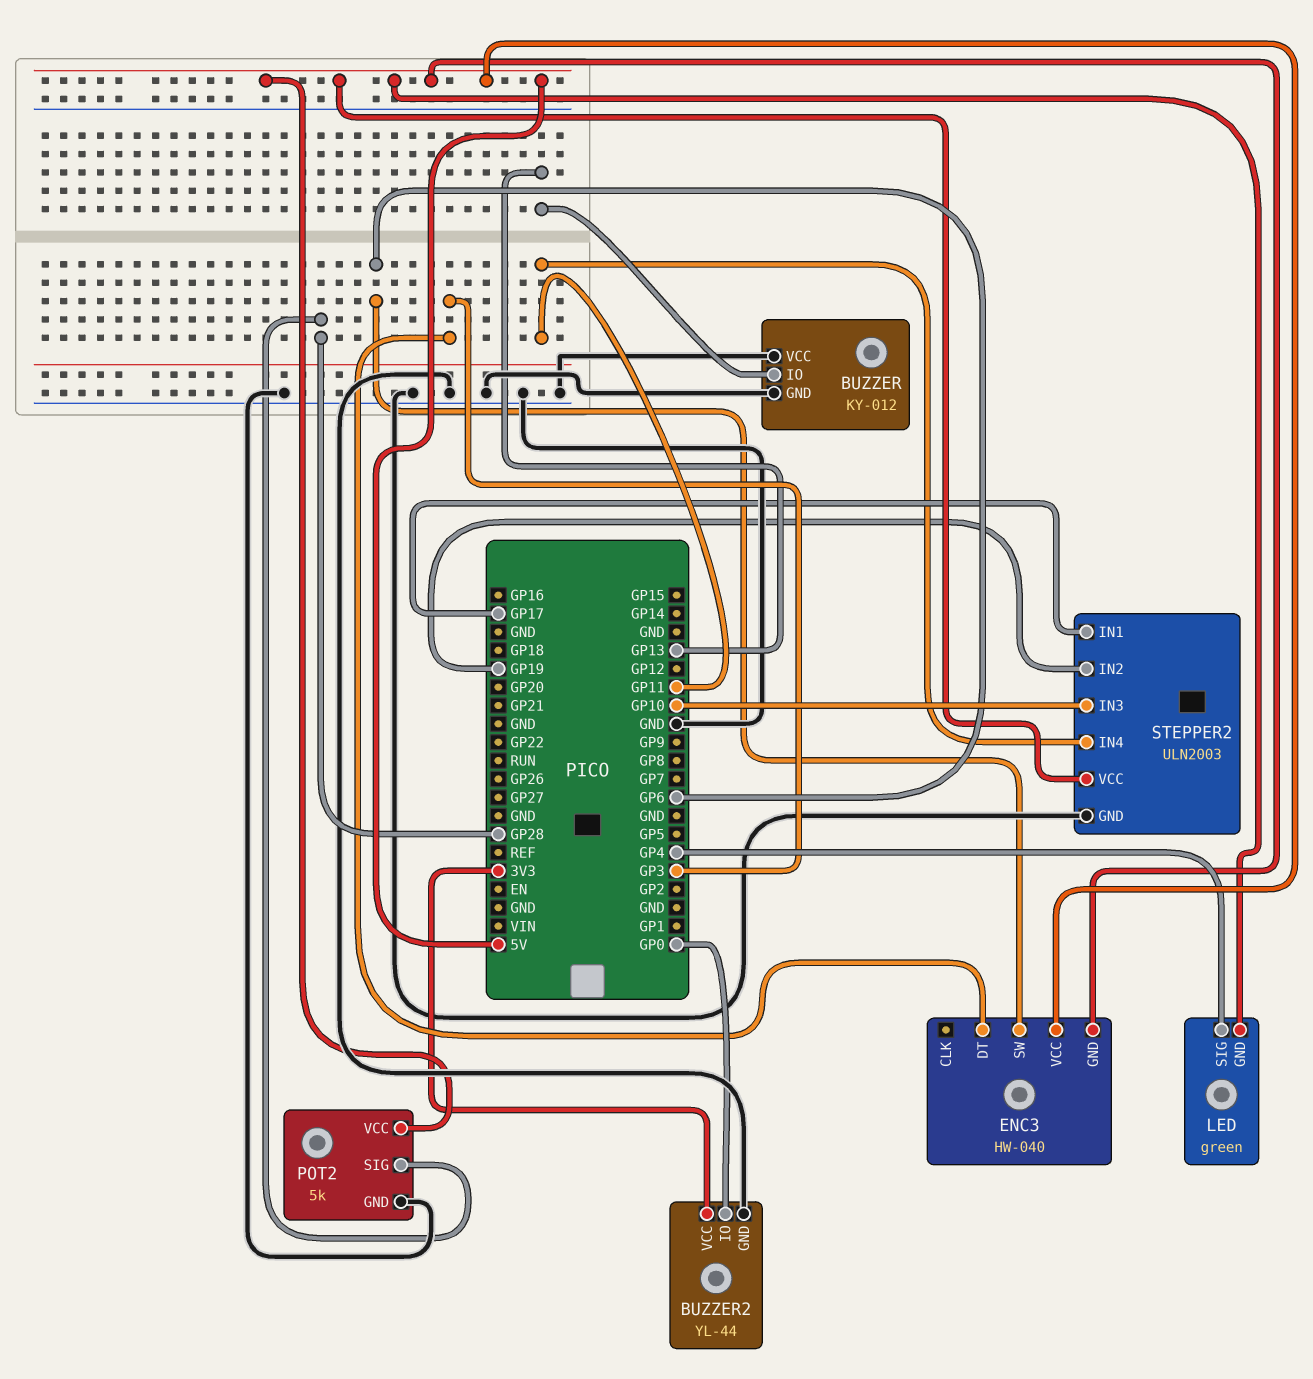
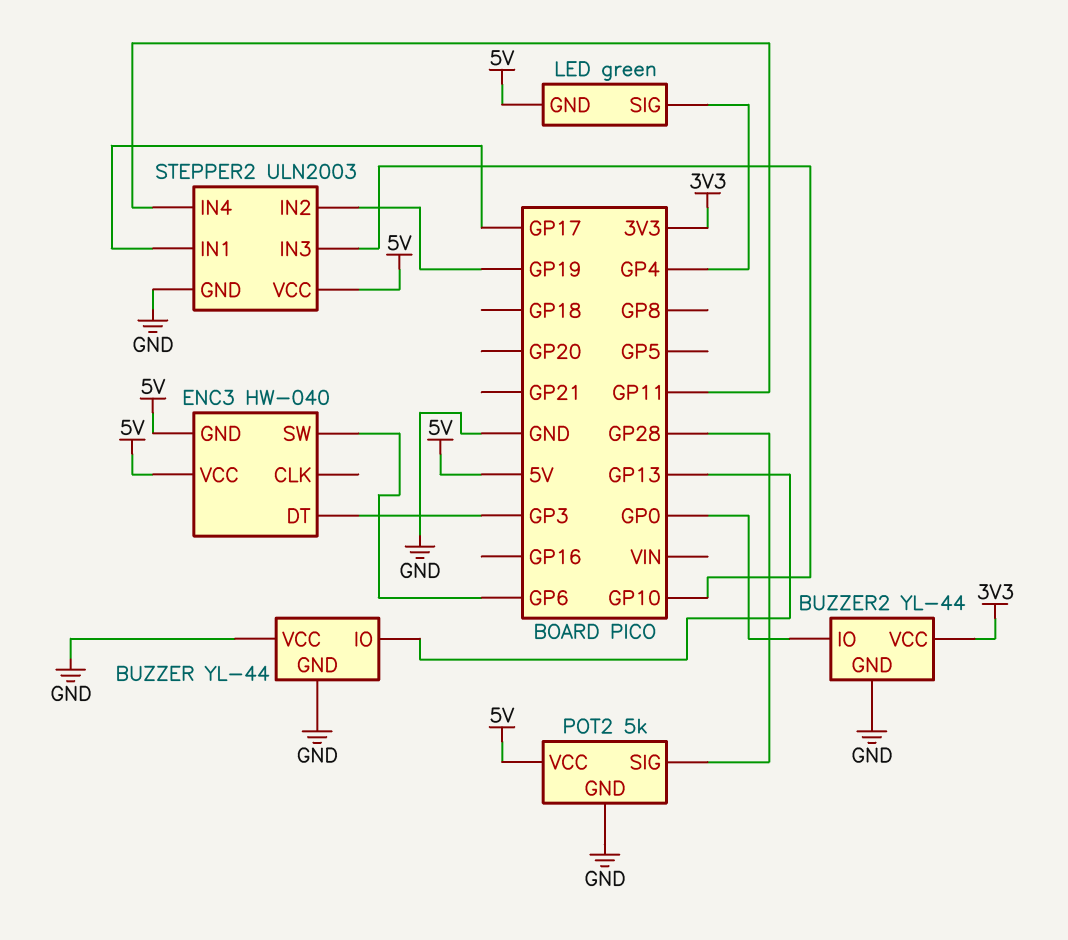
BUZZER: KY-012 -> YL-44

